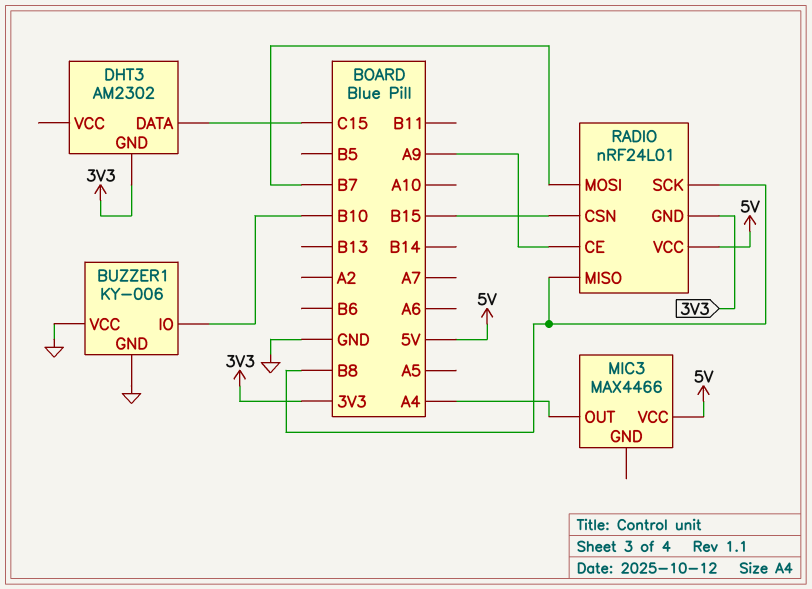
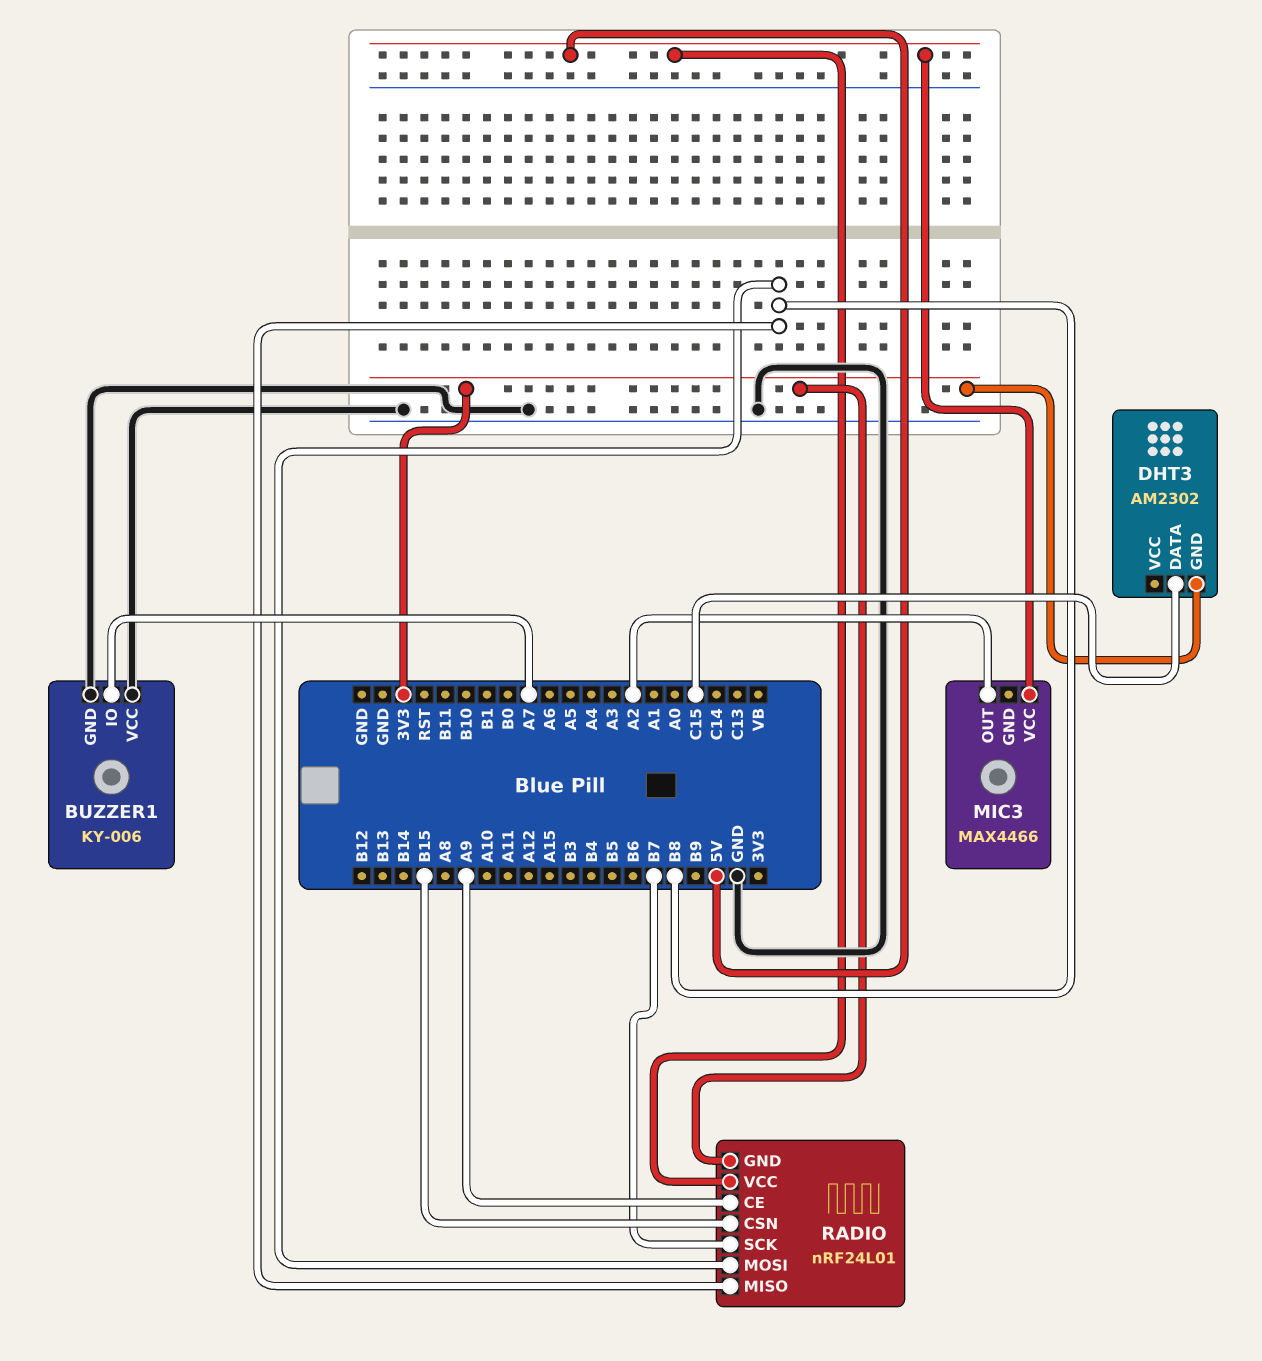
BUZZER1 pin IO: B10 -> A7
MIC3 pin OUT: A4 -> A2
RADIO pin MOSI: B7 -> B8
RADIO pin SCK: B8 -> B7

